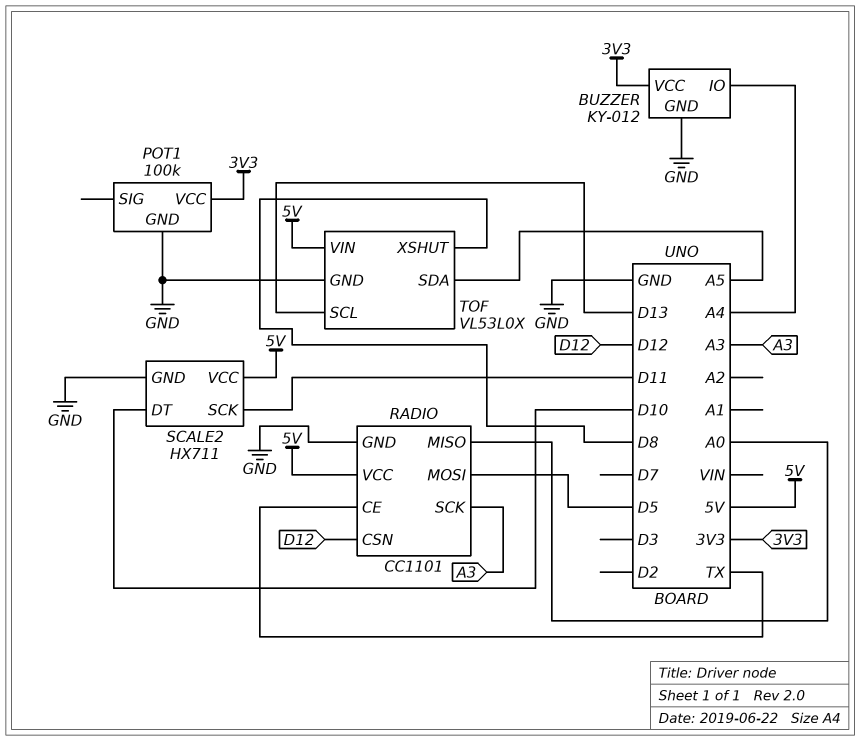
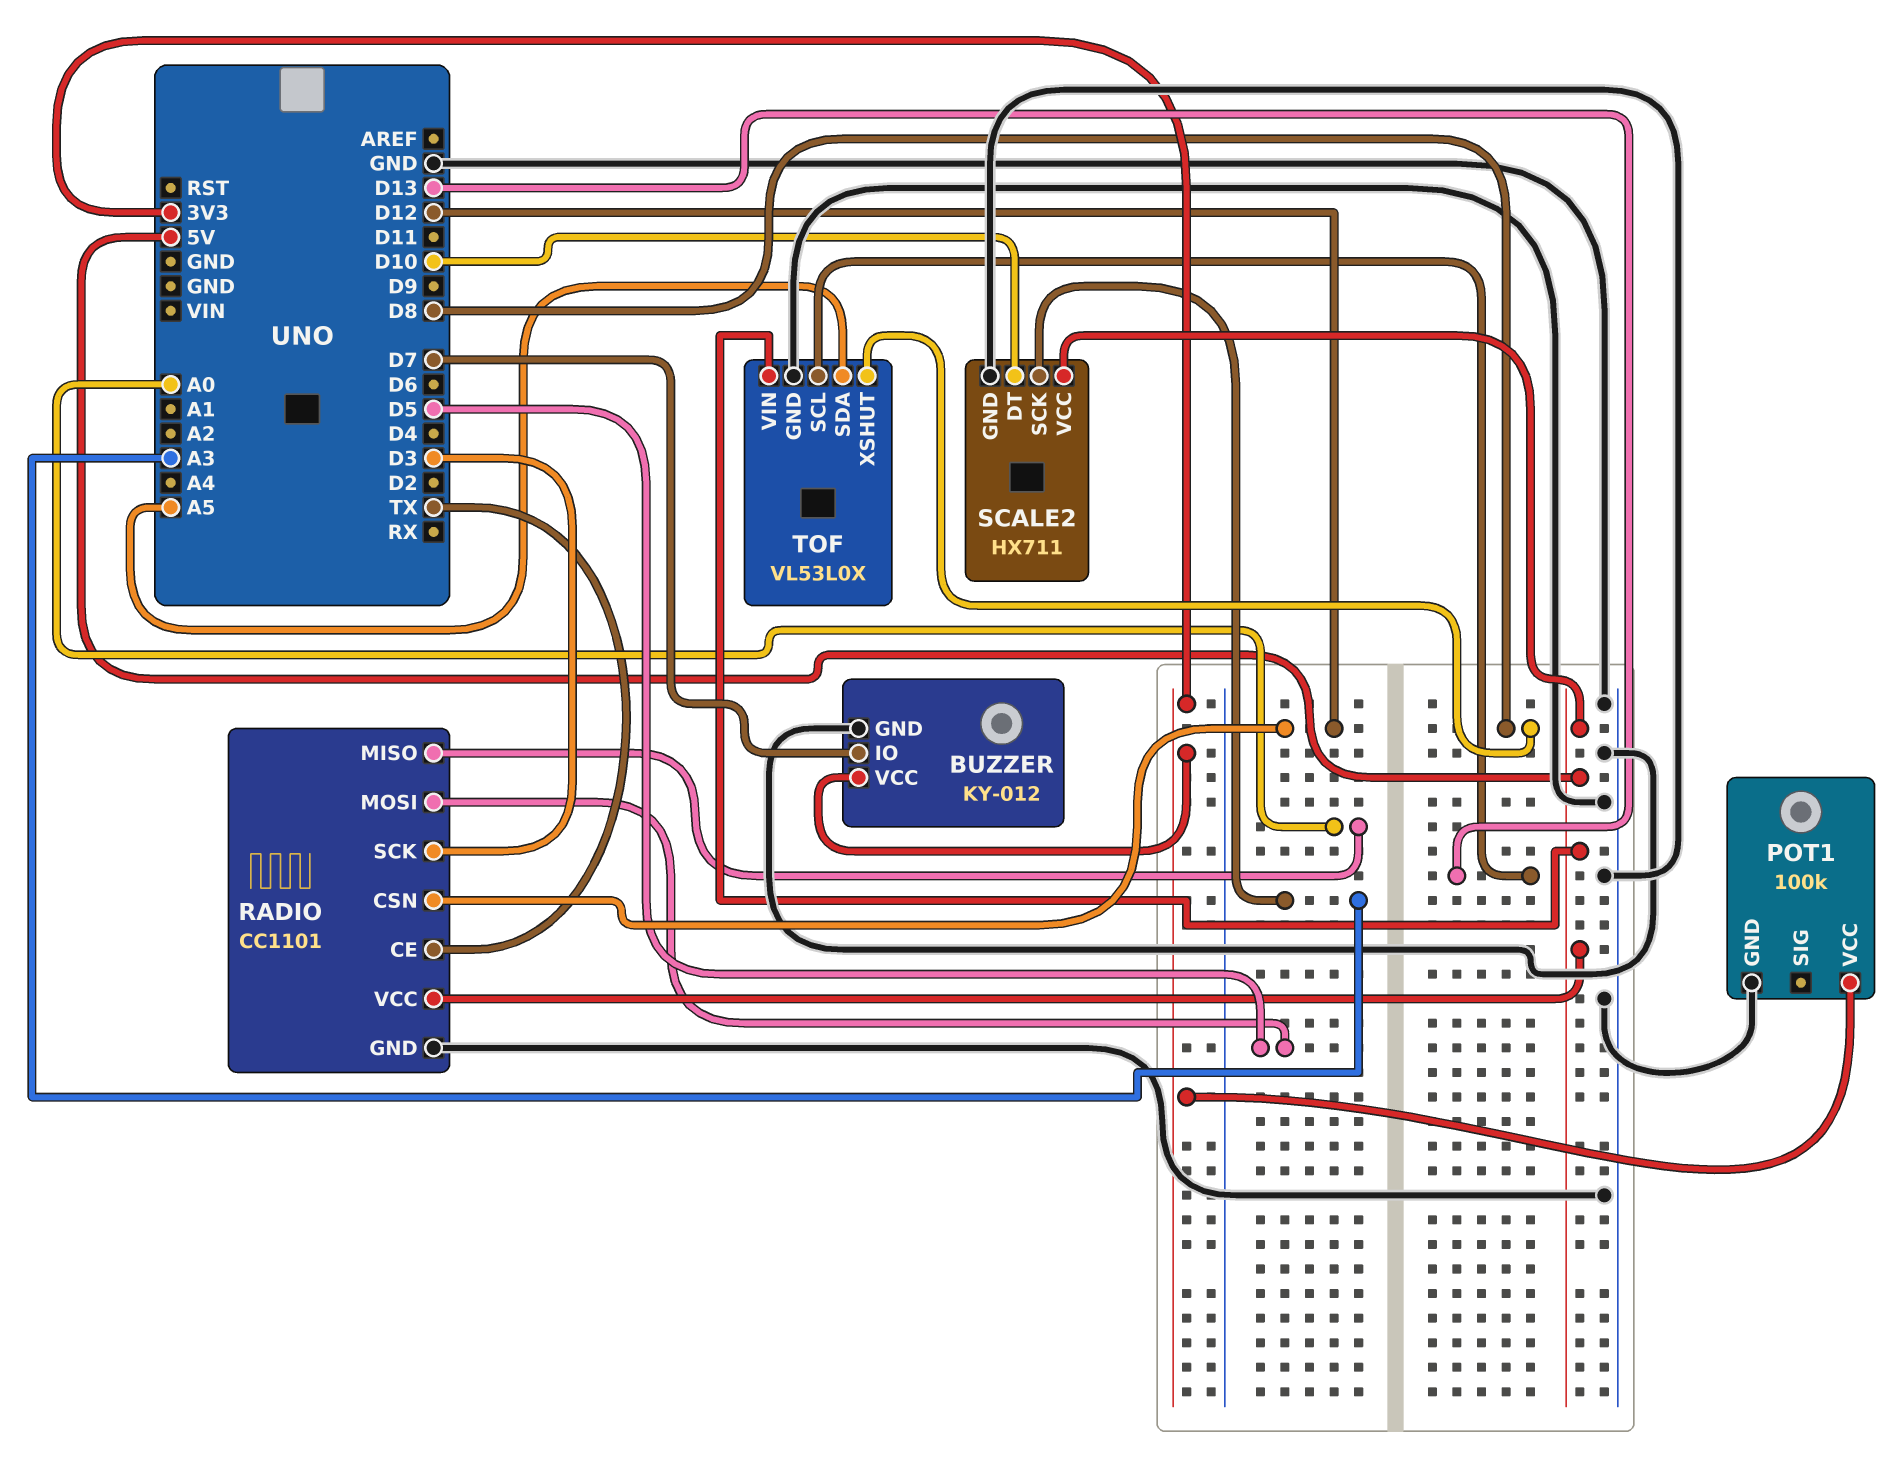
BUZZER pin IO: A4 -> D7
RADIO pin SCK: A3 -> D3
SCALE2 pin SCK: D11 -> A3

